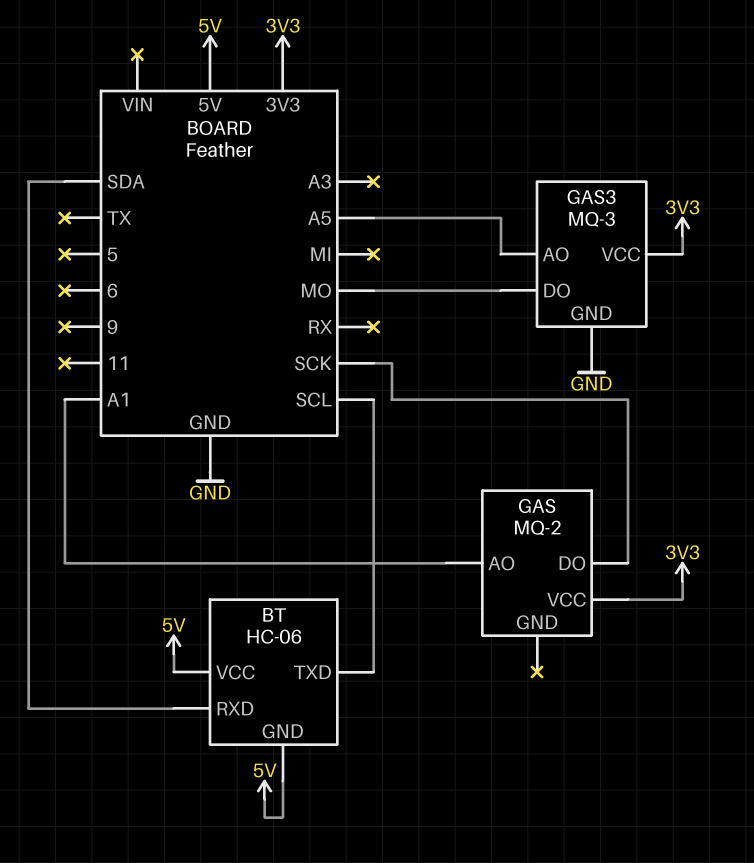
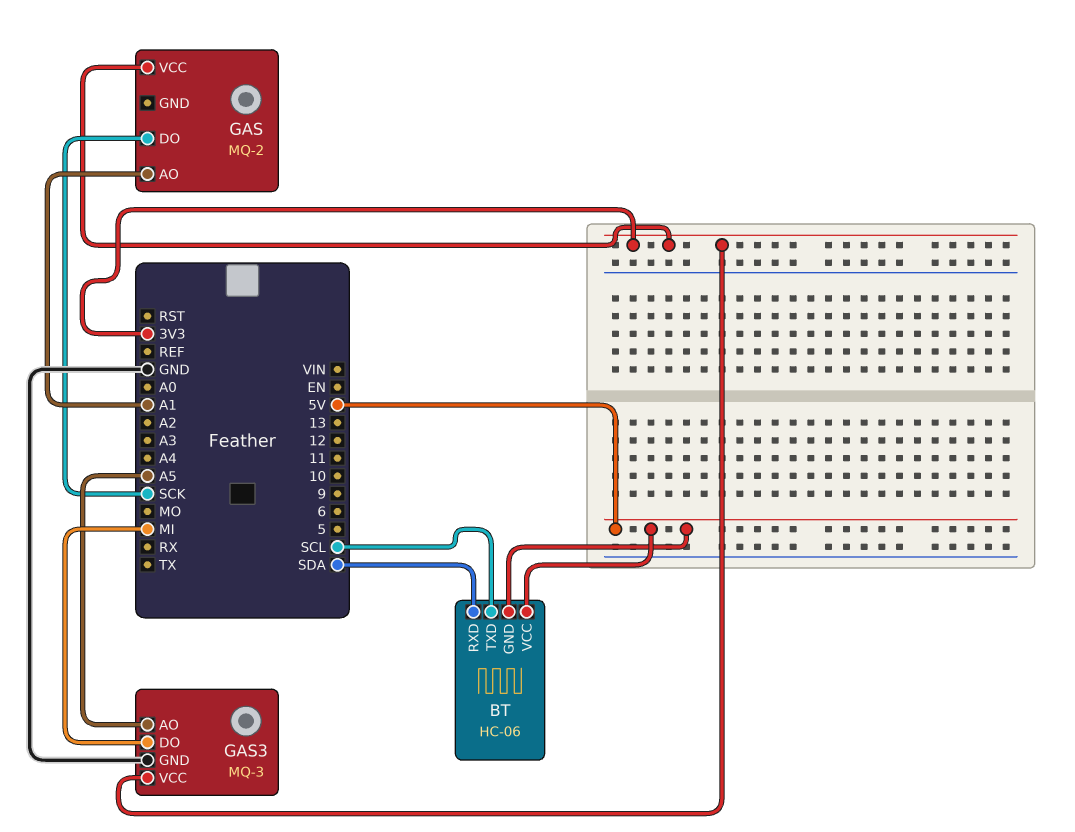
GAS3 pin DO: MO -> MI

